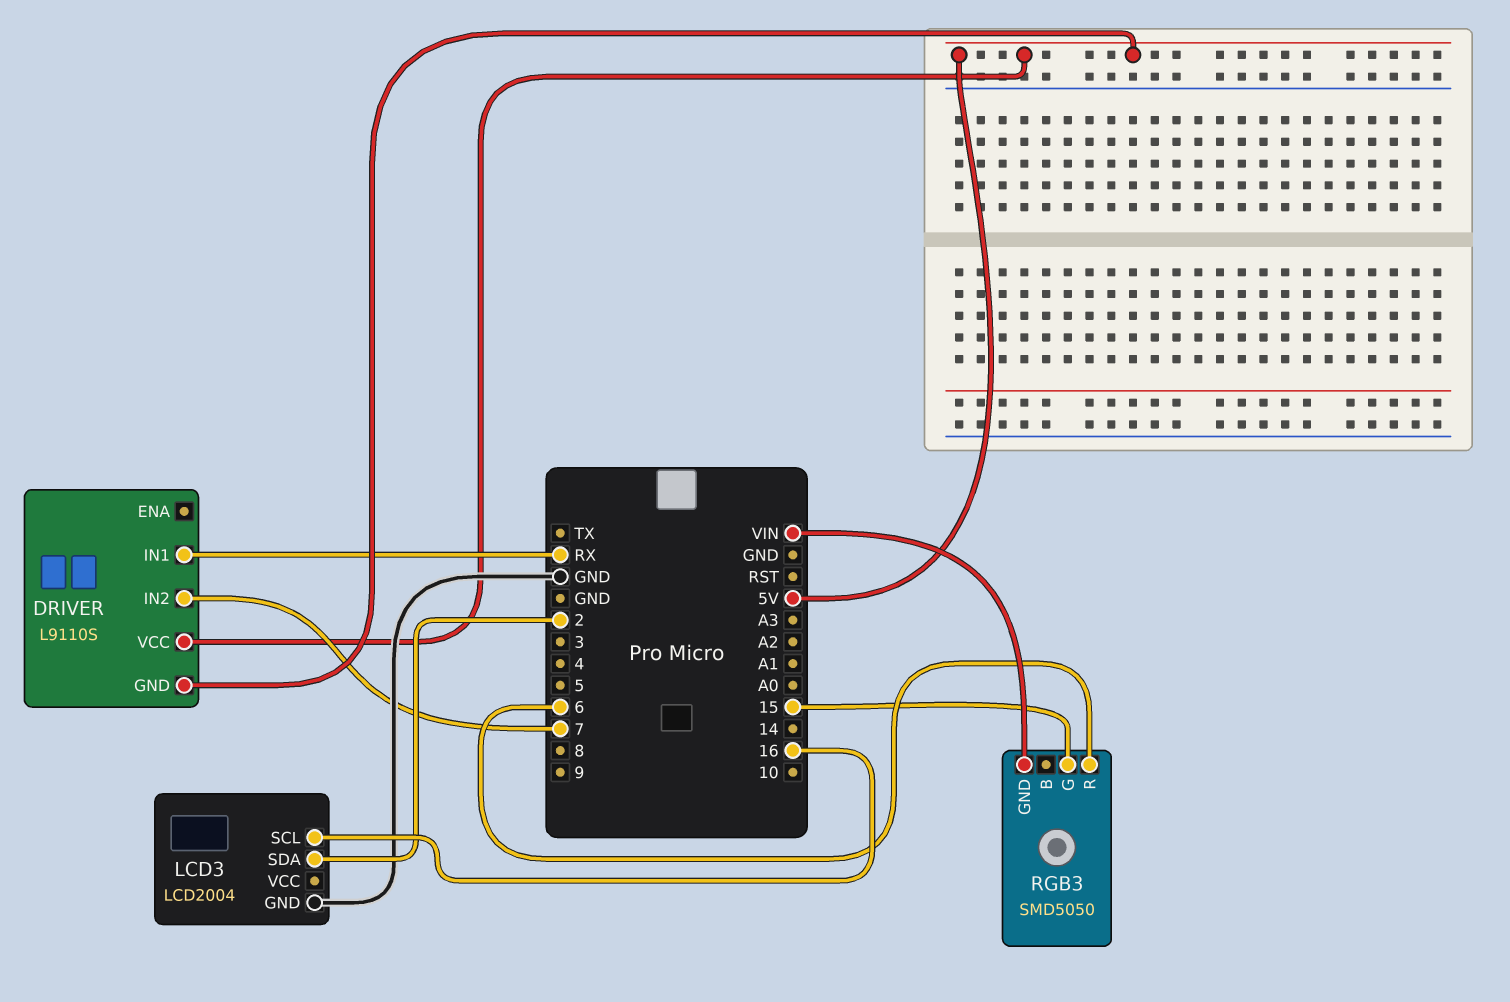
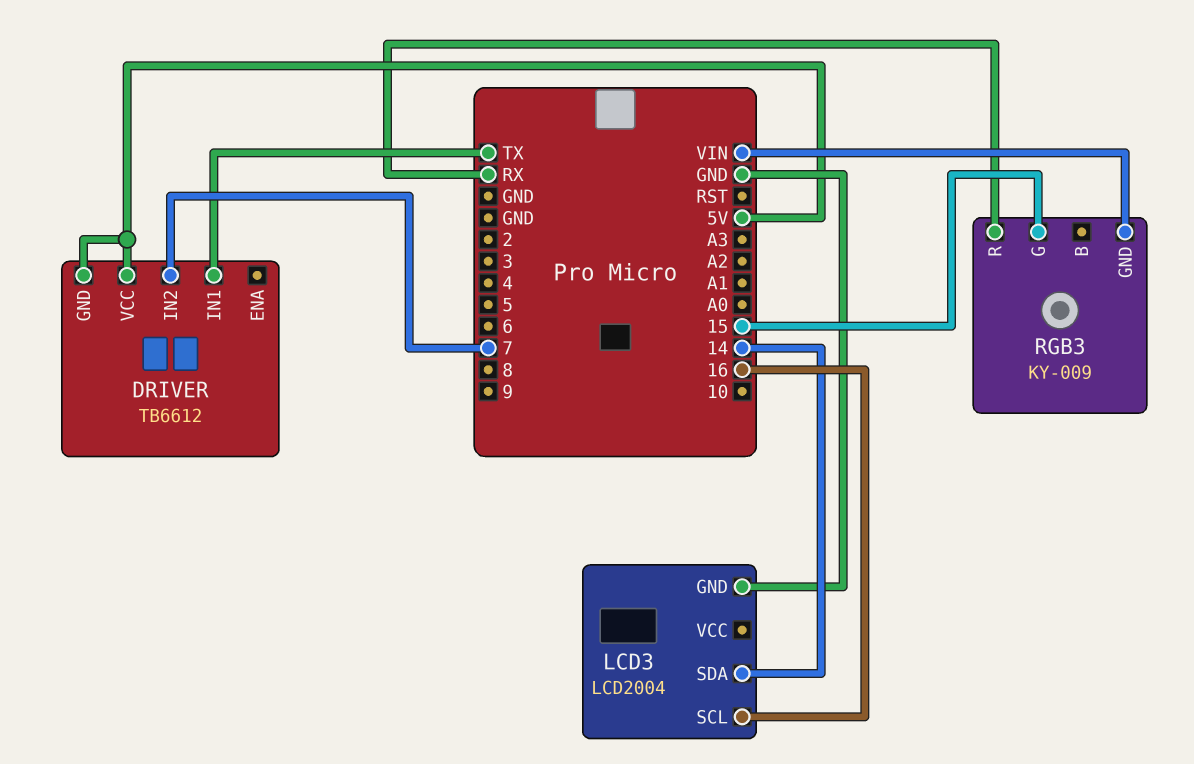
DRIVER: L9110S -> TB6612
DRIVER pin IN1: RX -> TX
LCD3 pin SDA: 2 -> 14
RGB3: SMD5050 -> KY-009
RGB3 pin R: 6 -> RX

